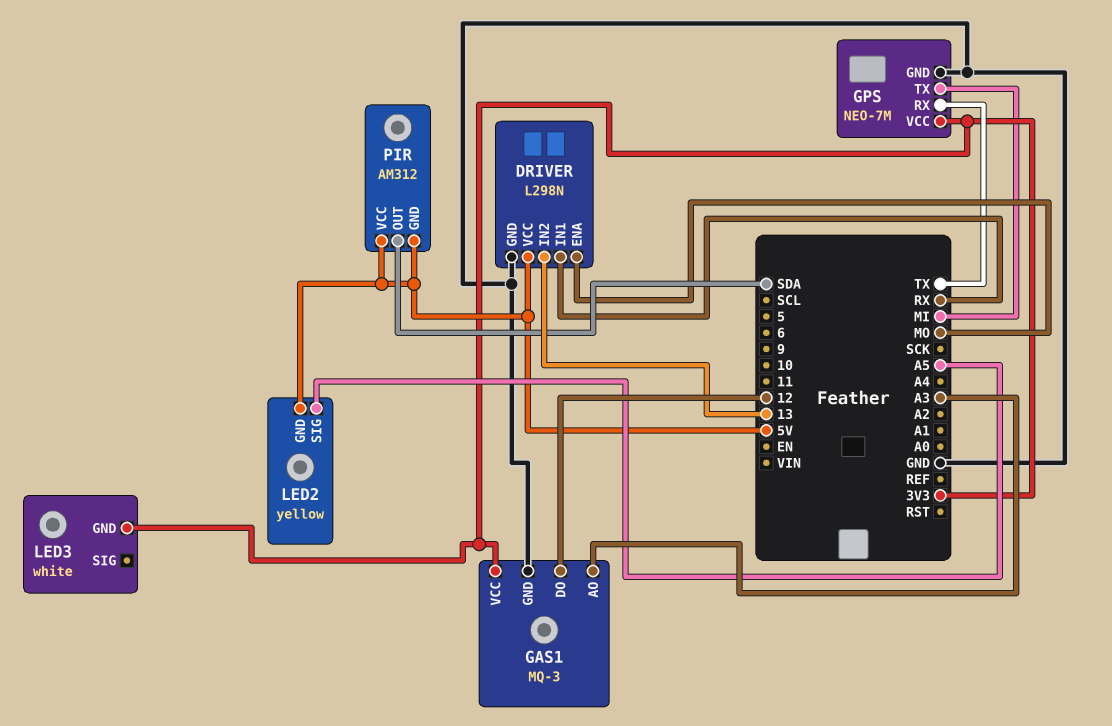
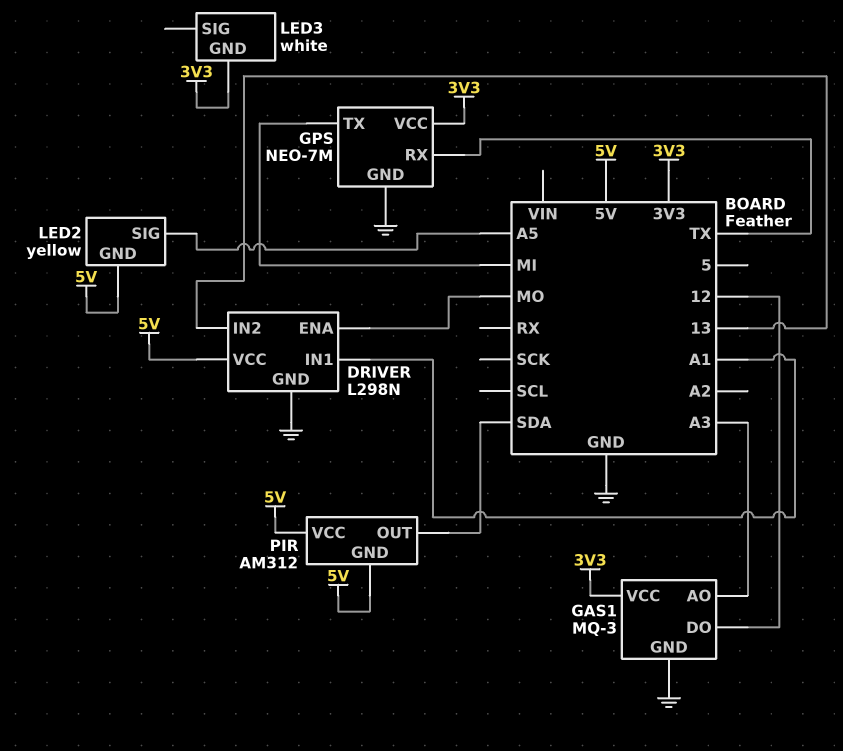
DRIVER pin IN1: RX -> A1

